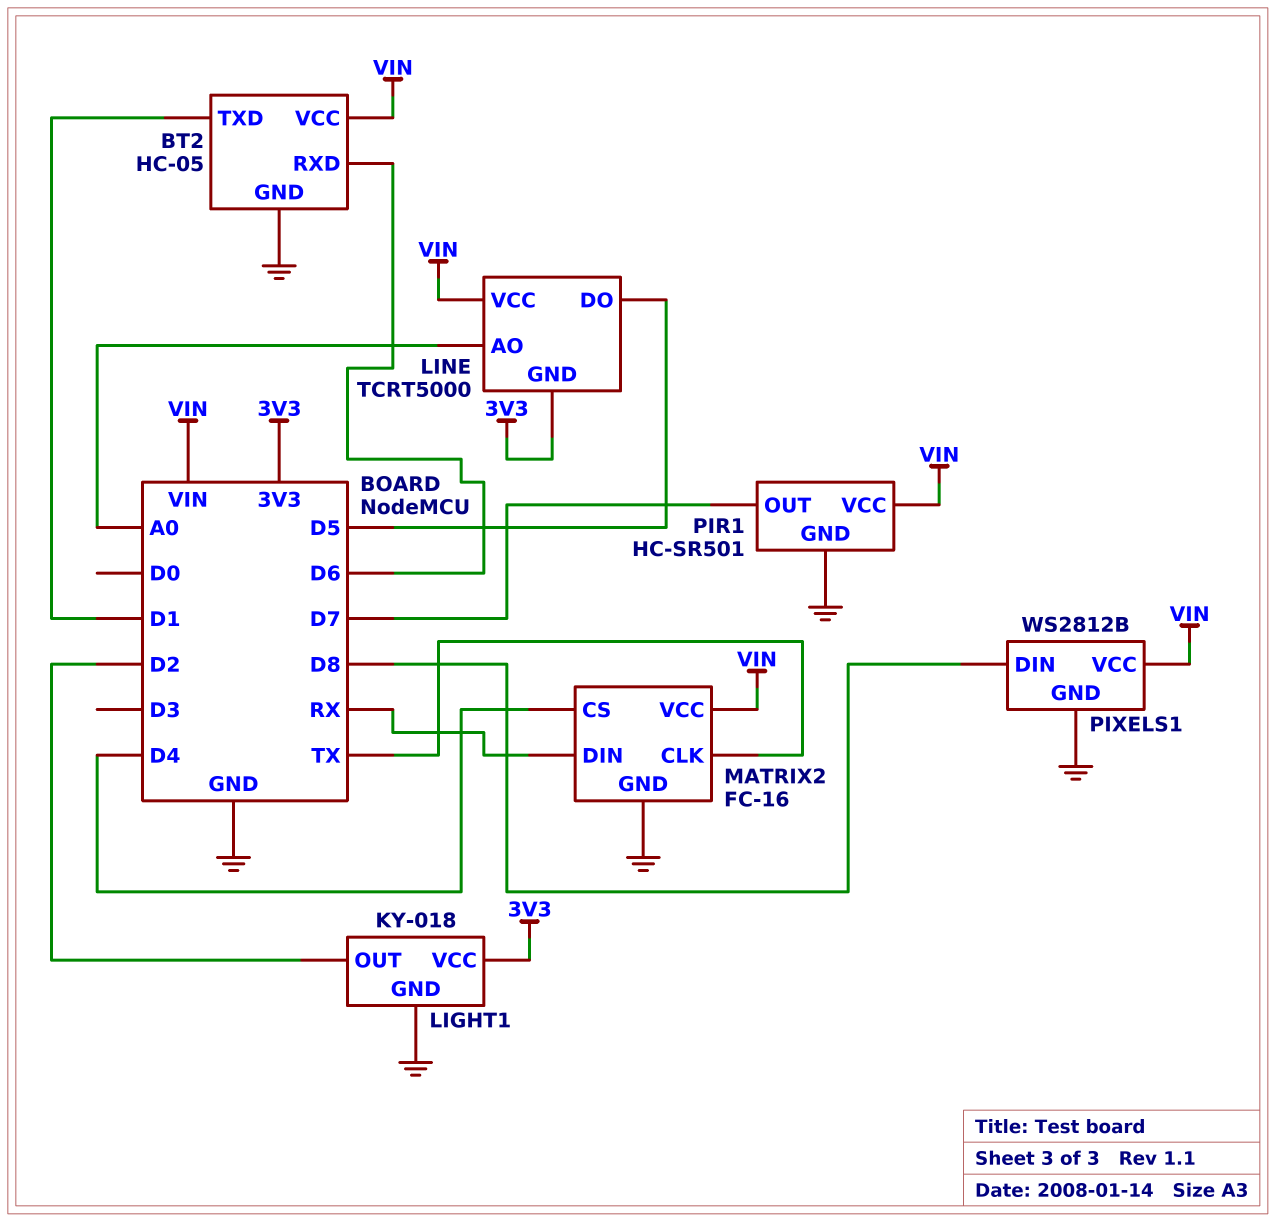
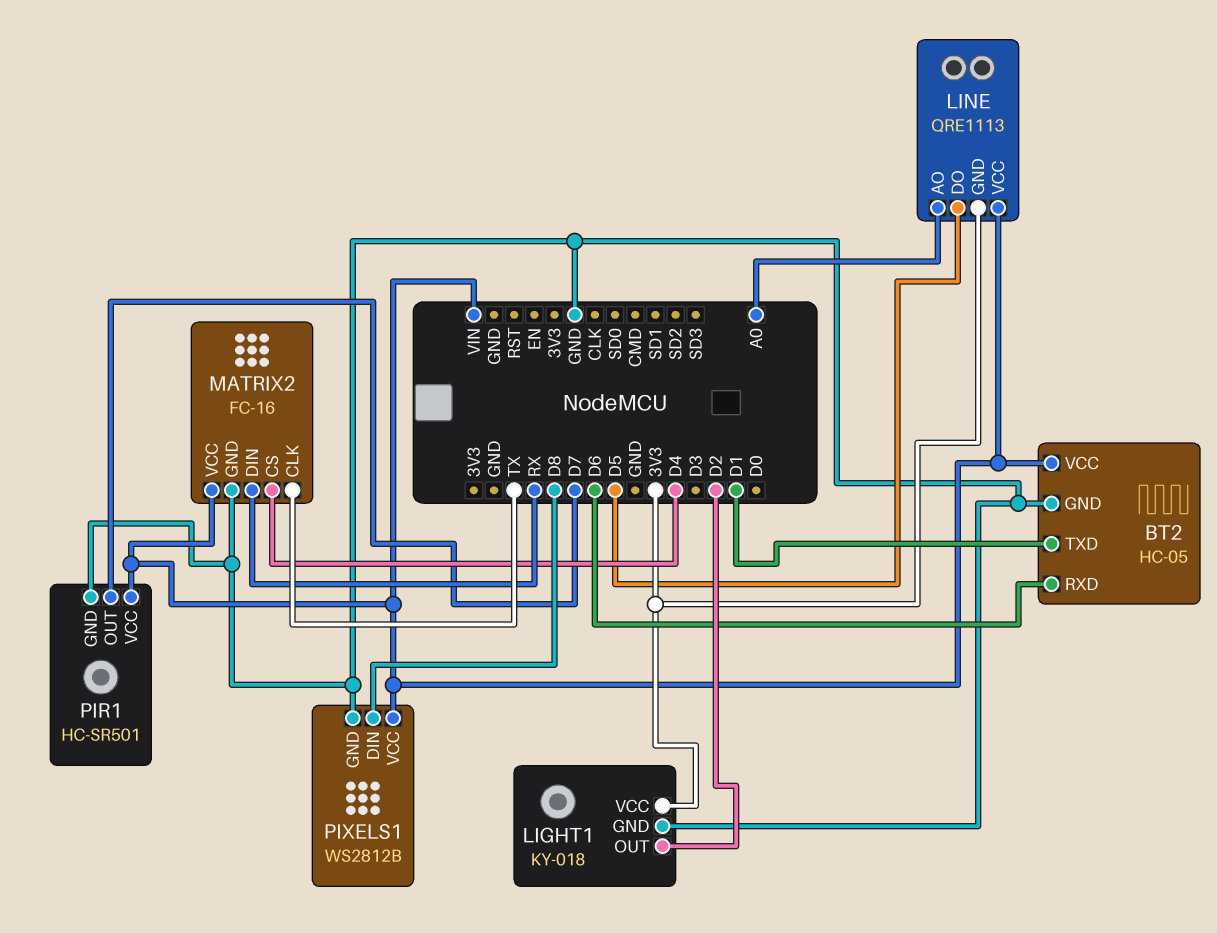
LINE: TCRT5000 -> QRE1113

